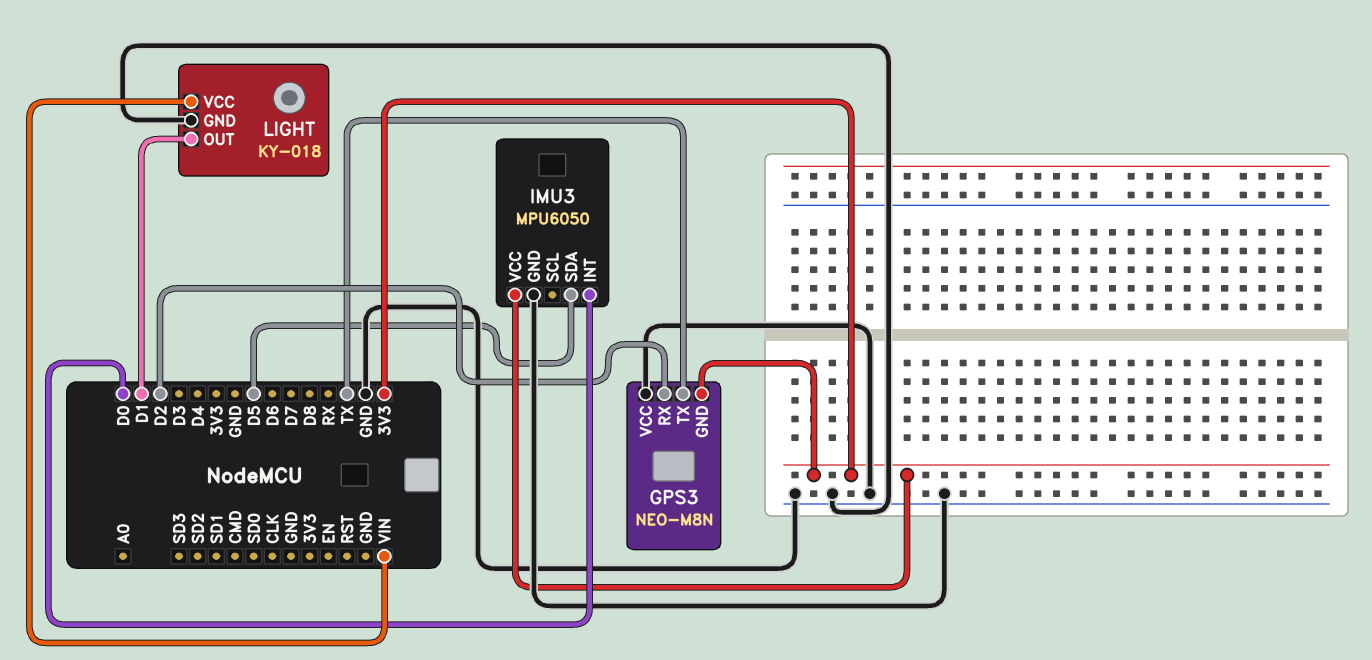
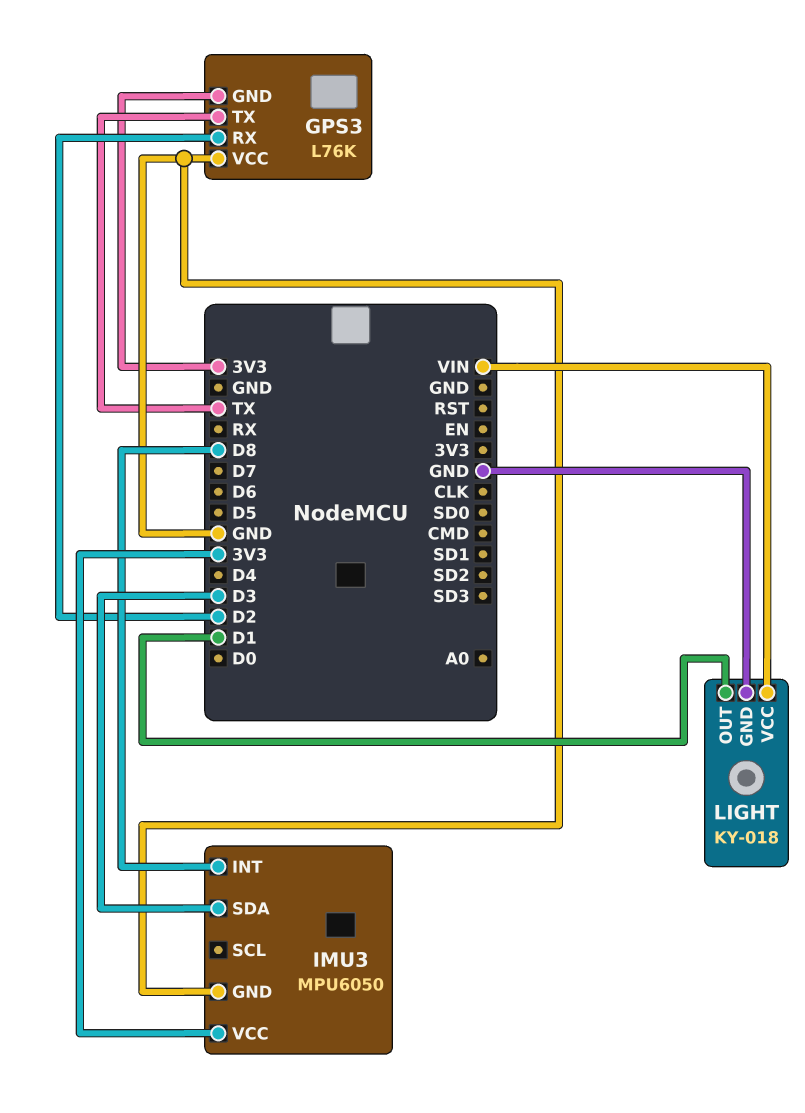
GPS3: NEO-M8N -> L76K
IMU3 pin INT: D0 -> D8
IMU3 pin SDA: D5 -> D3

